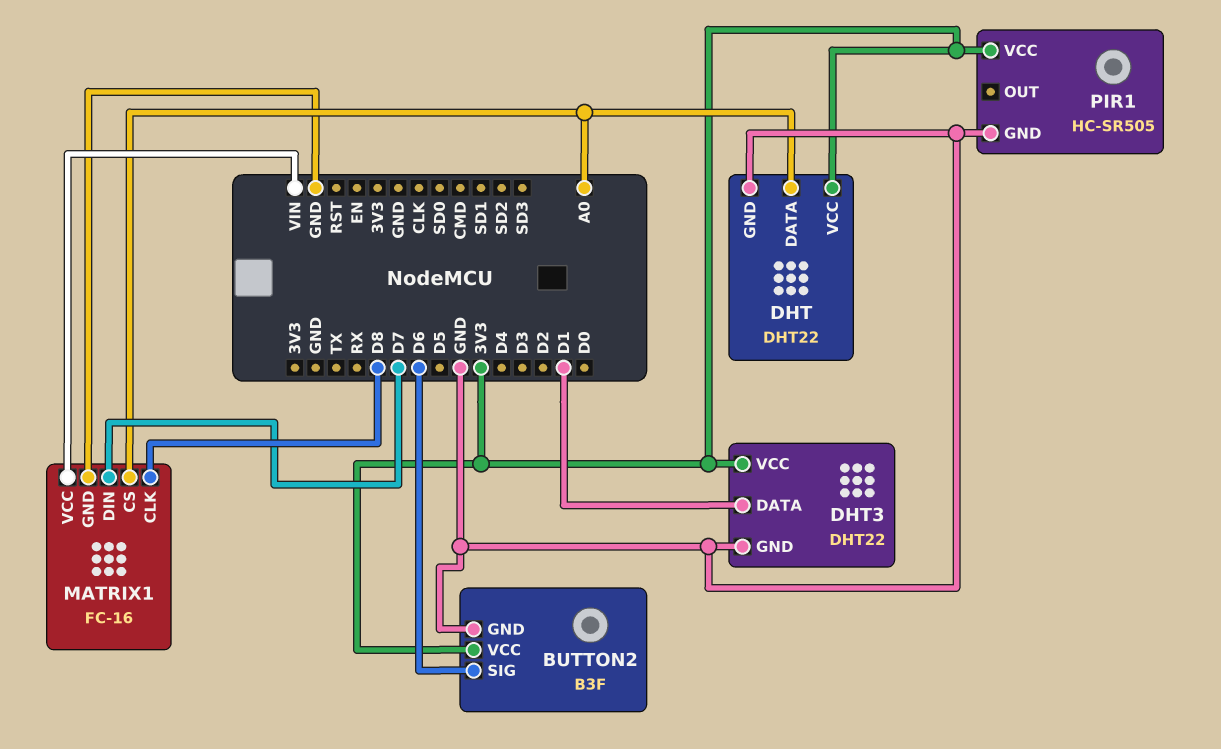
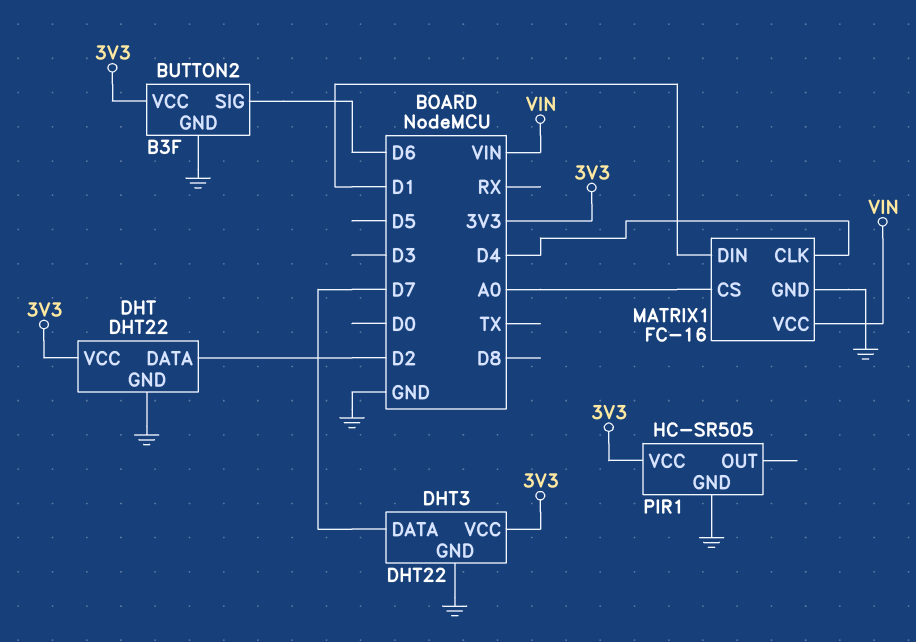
DHT pin DATA: A0 -> D2
DHT3 pin DATA: D1 -> D7
MATRIX1 pin CLK: D8 -> D4
MATRIX1 pin DIN: D7 -> D1

